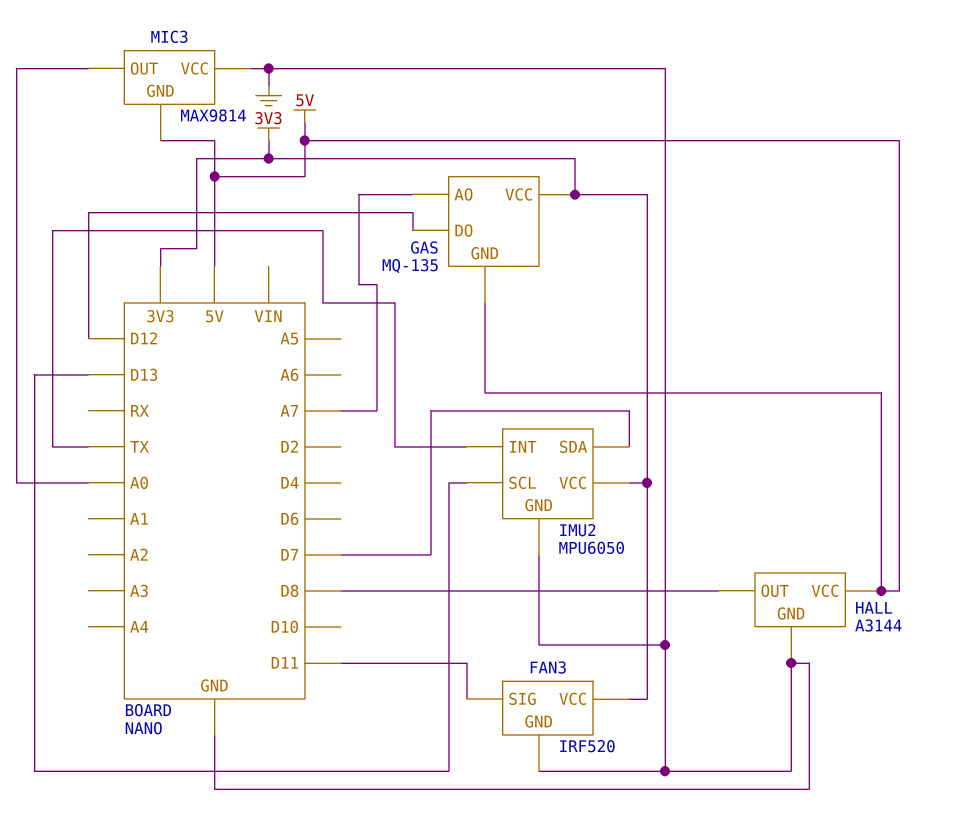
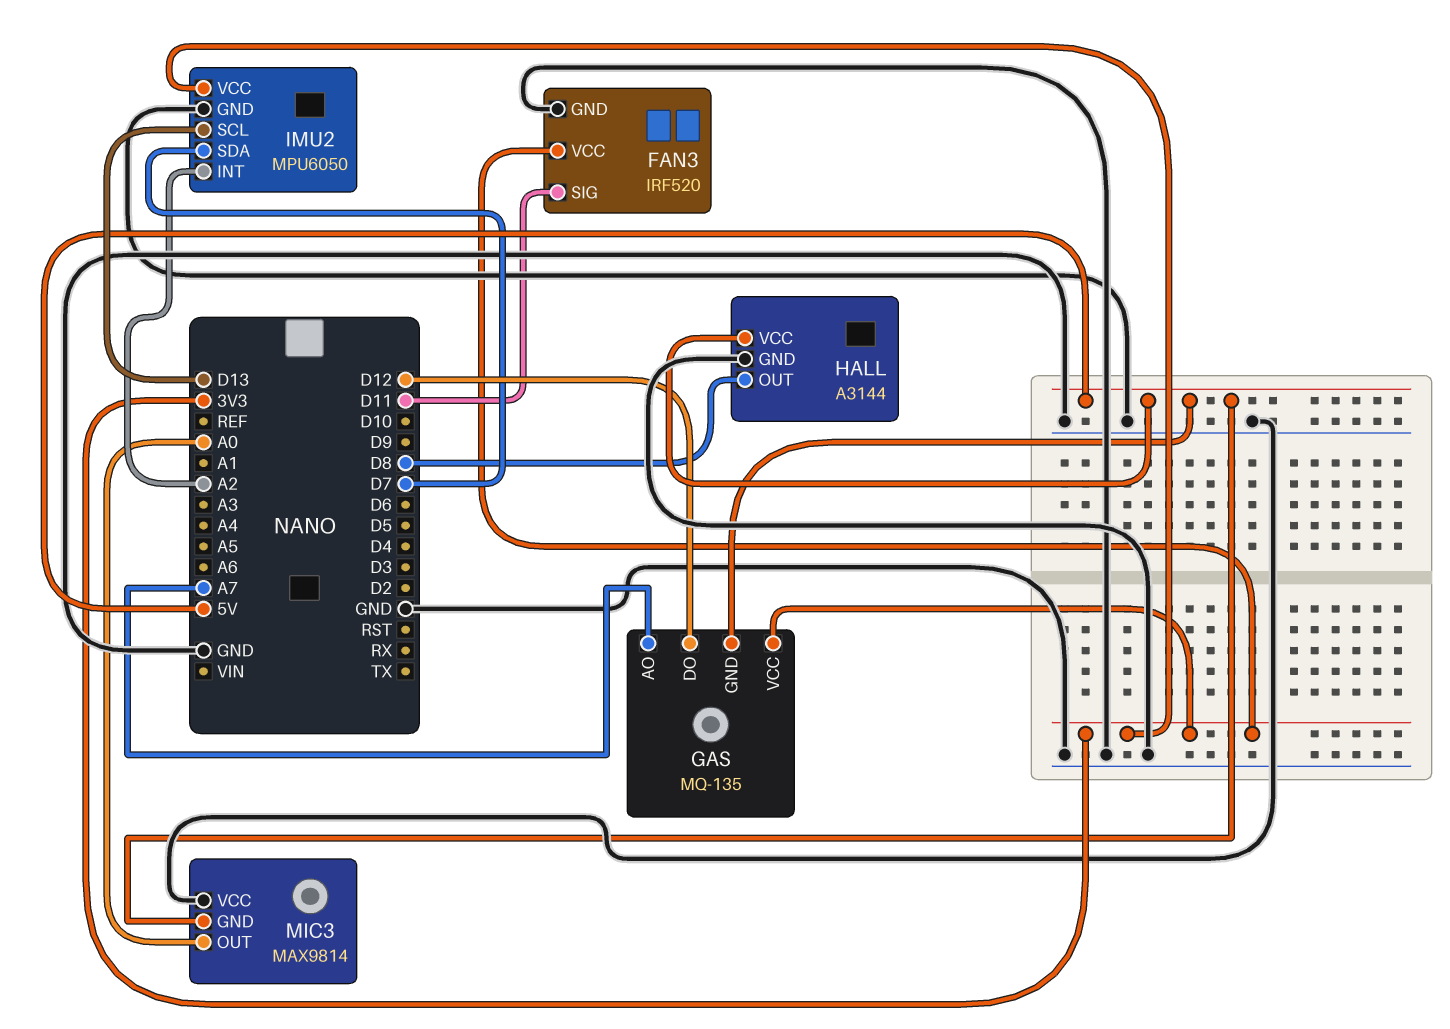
IMU2 pin INT: TX -> A2

